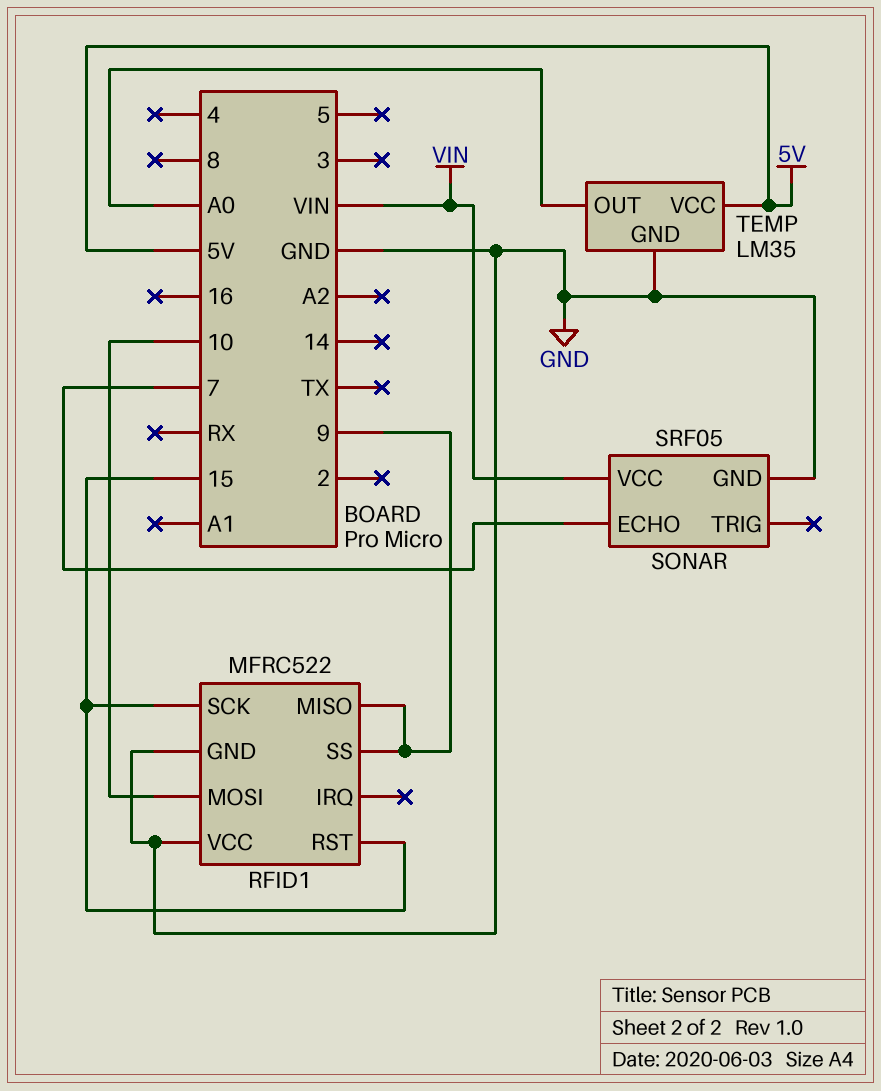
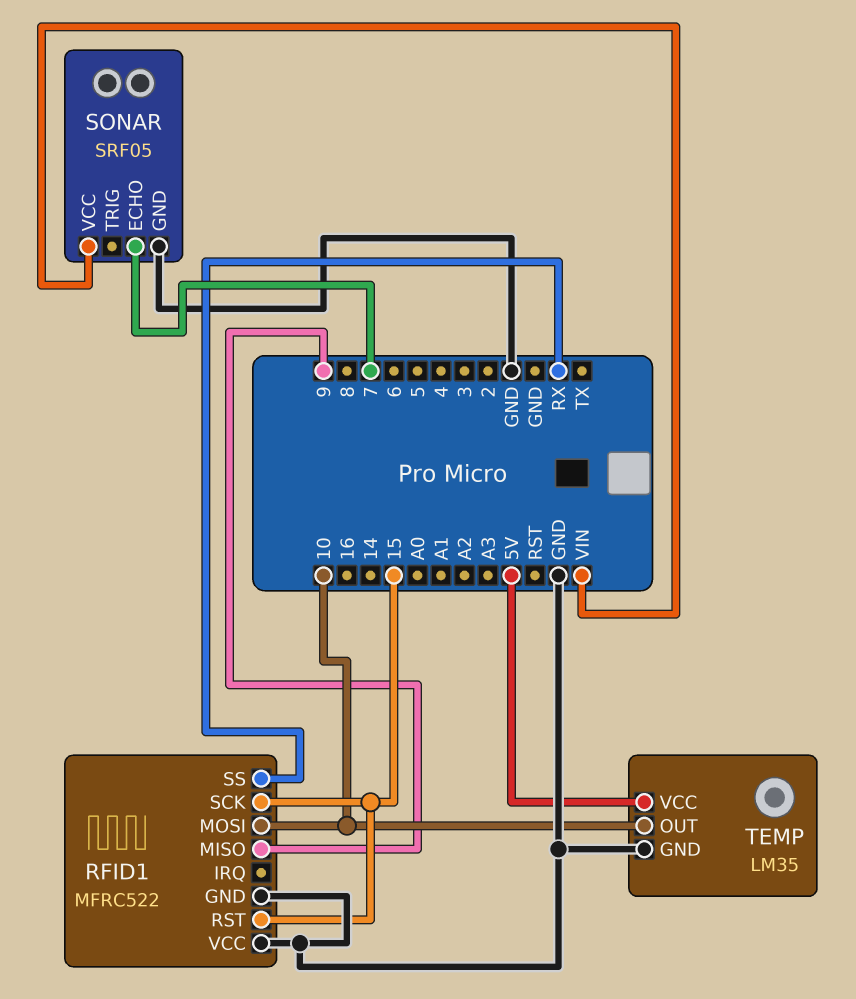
RFID1 pin SS: 9 -> RX
TEMP pin OUT: A0 -> 10

